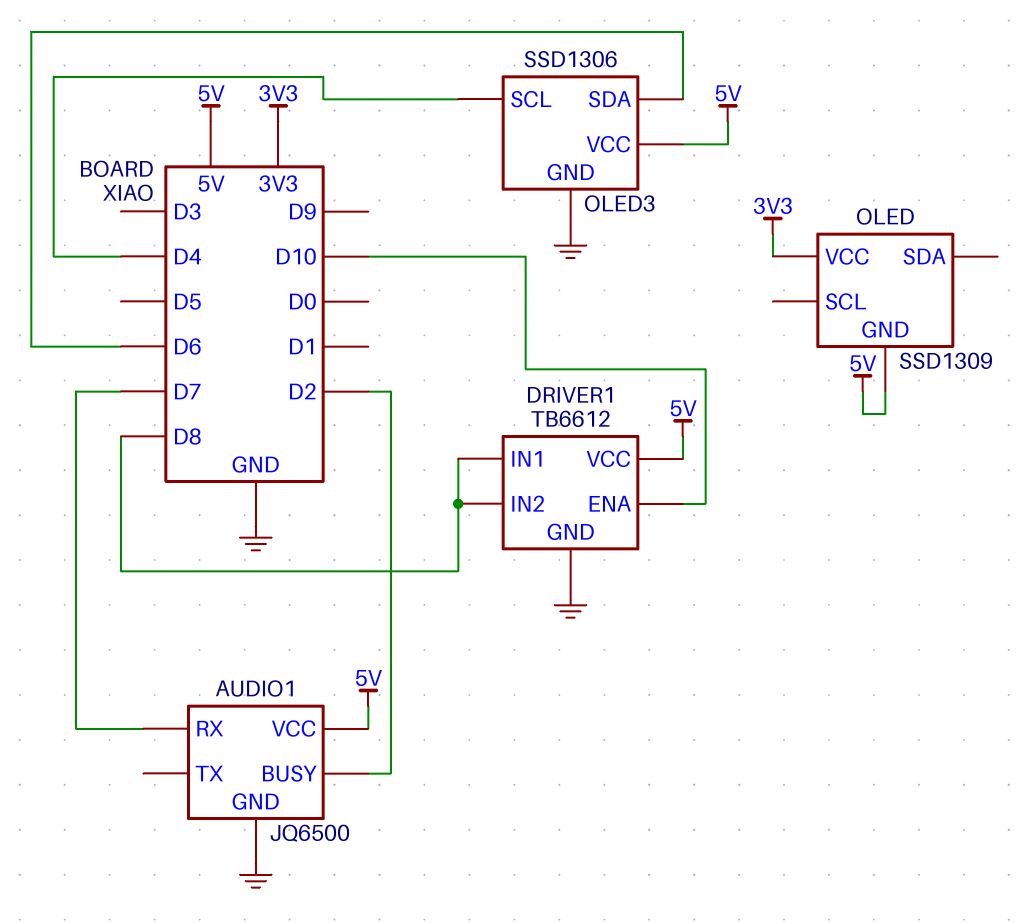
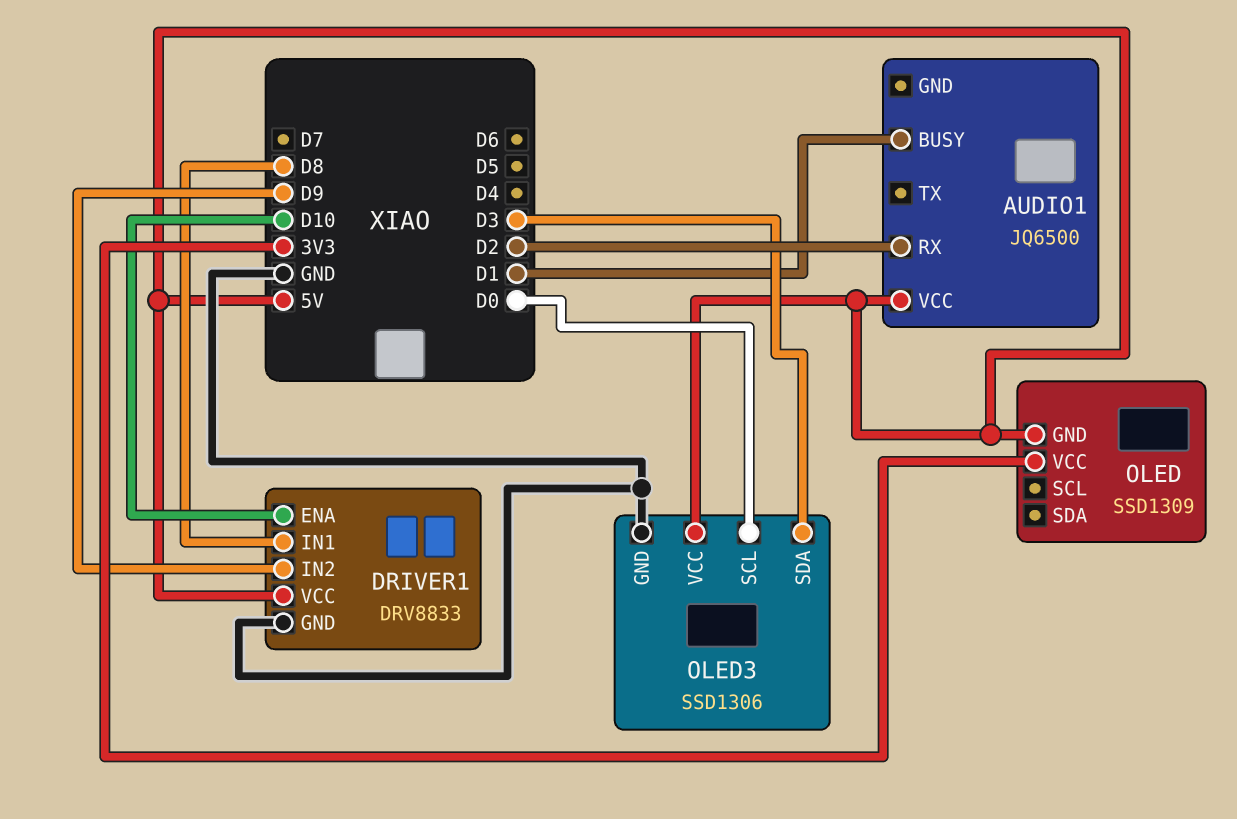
AUDIO1 pin BUSY: D2 -> D1
AUDIO1 pin GND: GND -> none
AUDIO1 pin RX: D7 -> D2
DRIVER1: TB6612 -> DRV8833
DRIVER1 pin IN2: D8 -> D9
OLED3 pin SCL: D4 -> D0
OLED3 pin SDA: D6 -> D3

